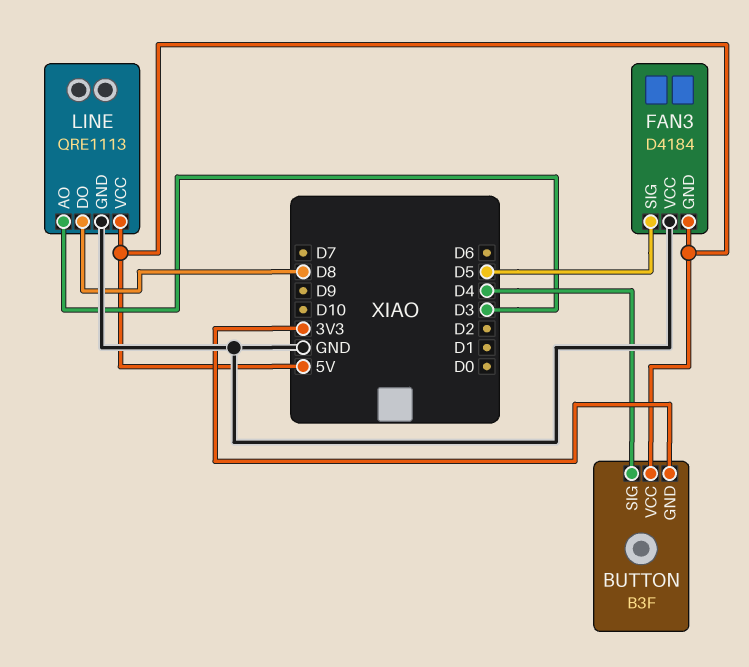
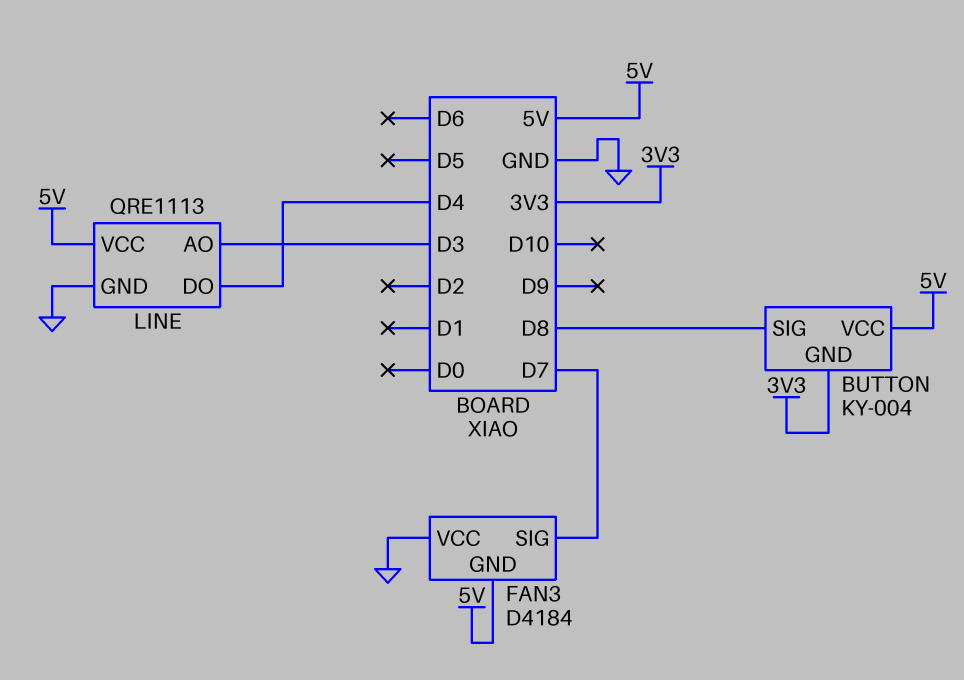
BUTTON: B3F -> KY-004
BUTTON pin SIG: D4 -> D8
FAN3 pin SIG: D5 -> D7
LINE pin DO: D8 -> D4

